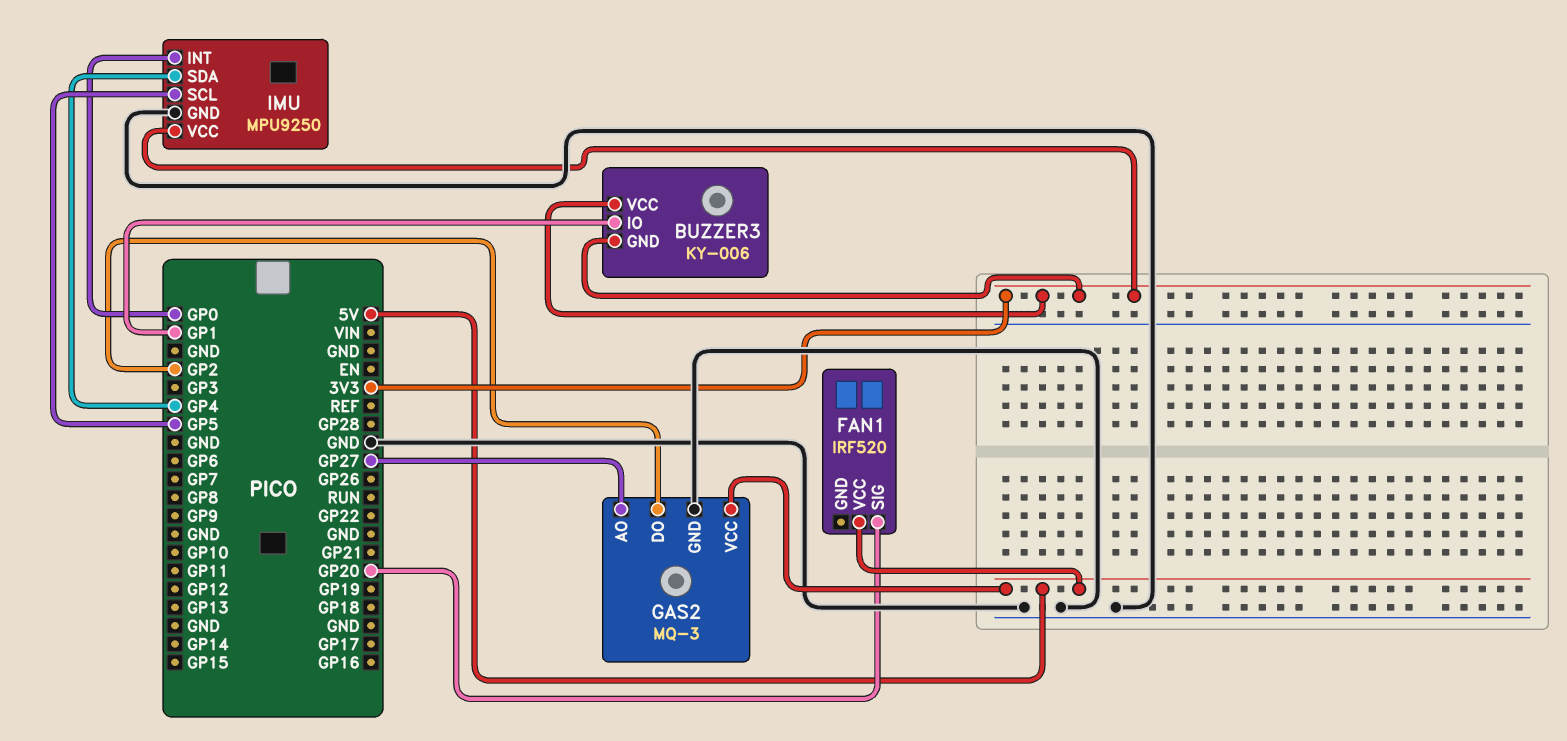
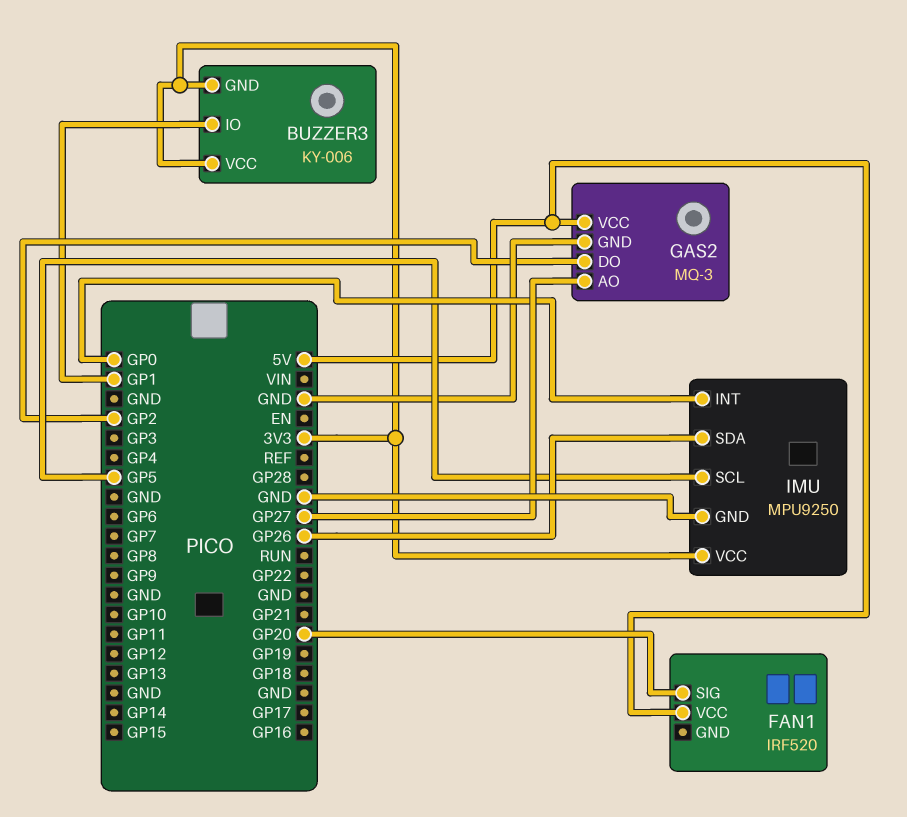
IMU pin SDA: GP4 -> GP26

